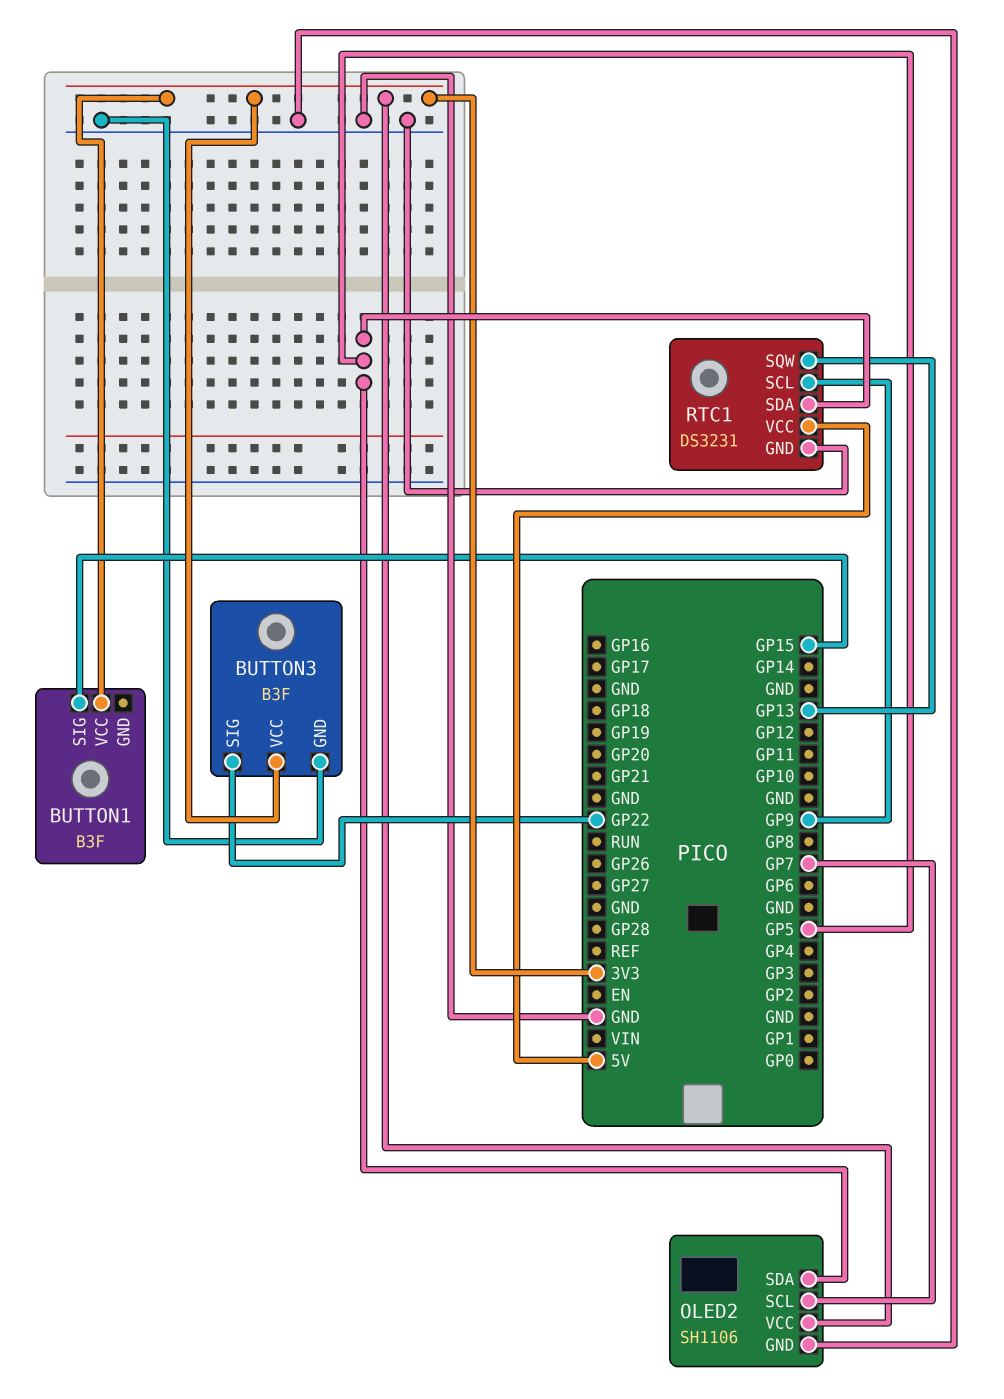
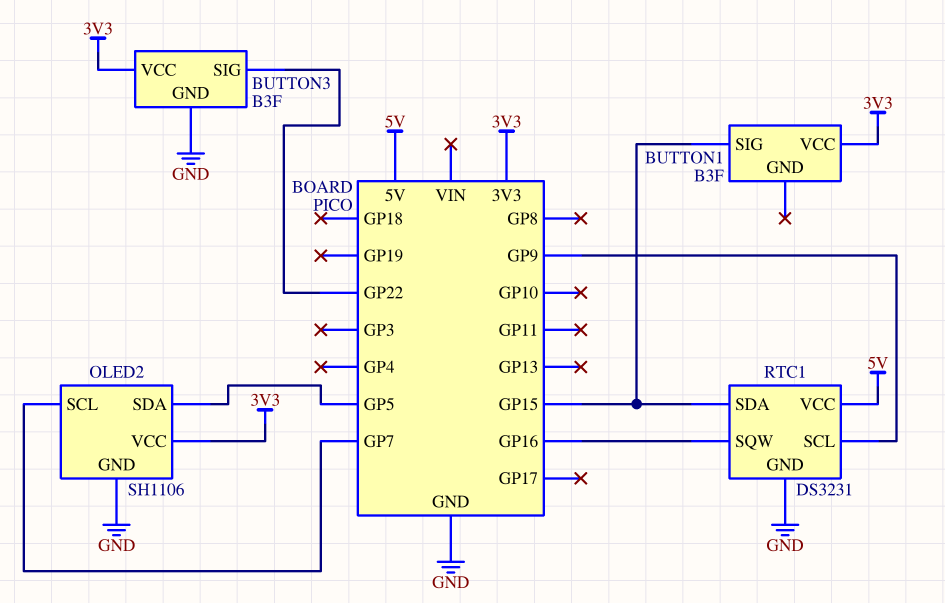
RTC1 pin SDA: GP5 -> GP15
RTC1 pin SQW: GP13 -> GP16

